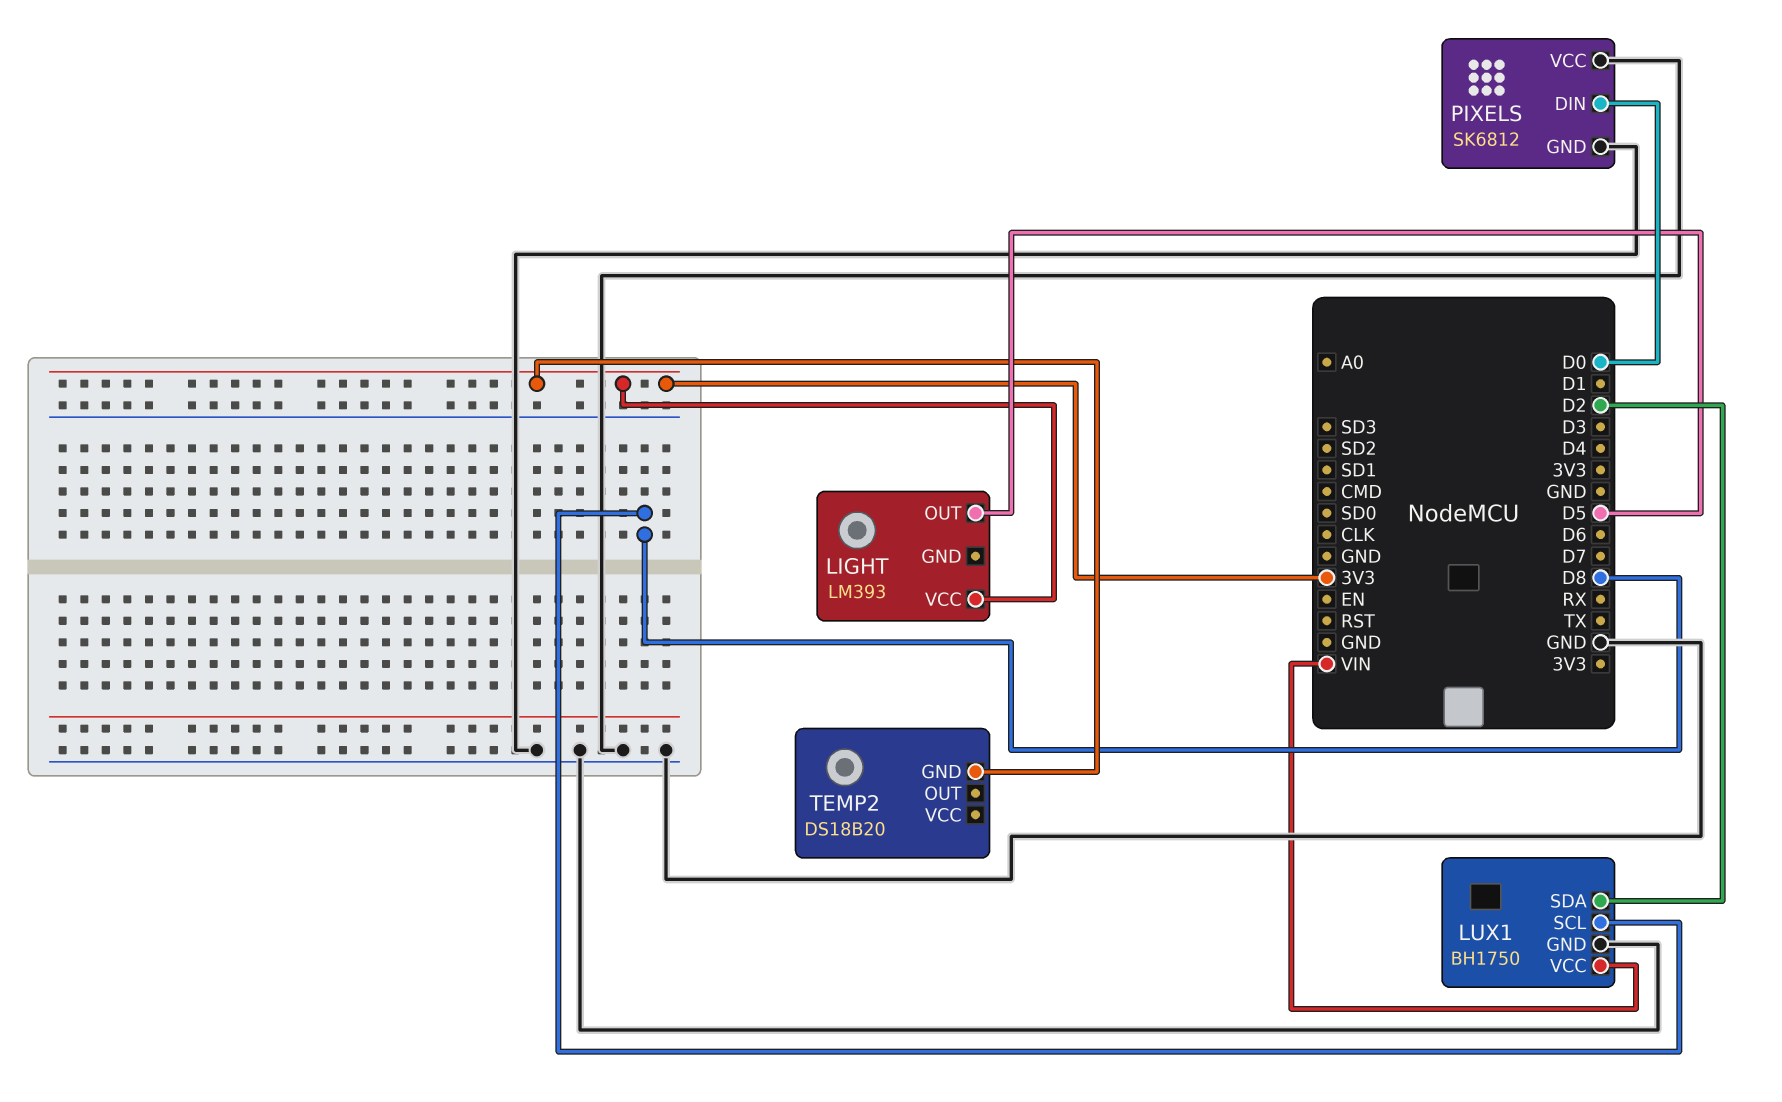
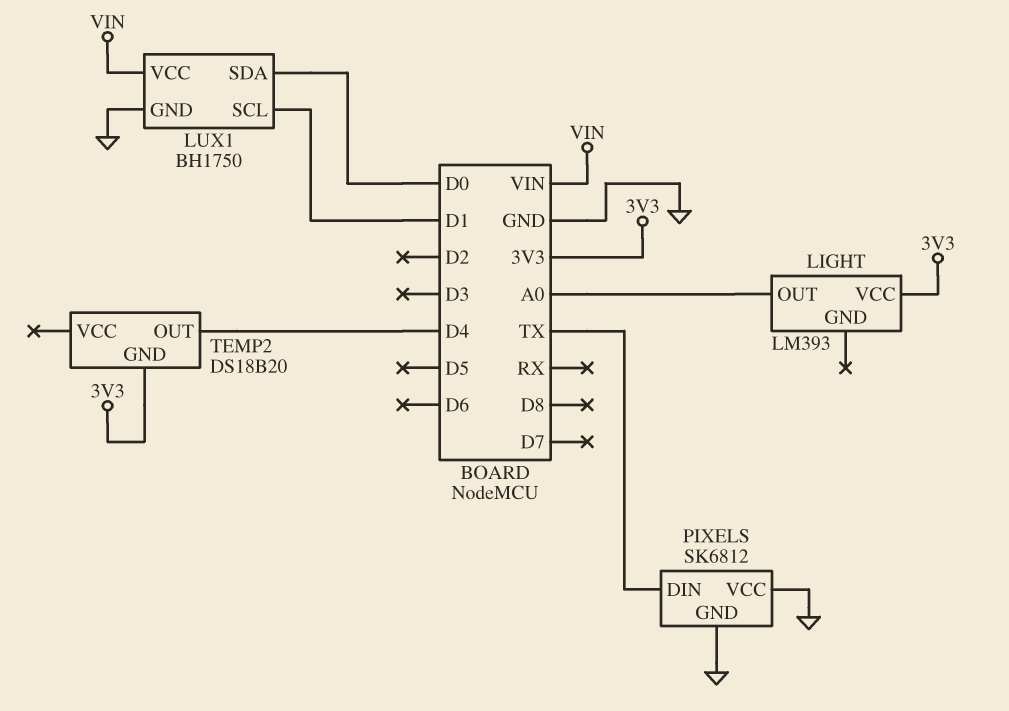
LIGHT pin OUT: D5 -> A0
LUX1 pin SCL: D8 -> D1
LUX1 pin SDA: D2 -> D0
PIXELS pin DIN: D0 -> TX
TEMP2 pin OUT: none -> D4

